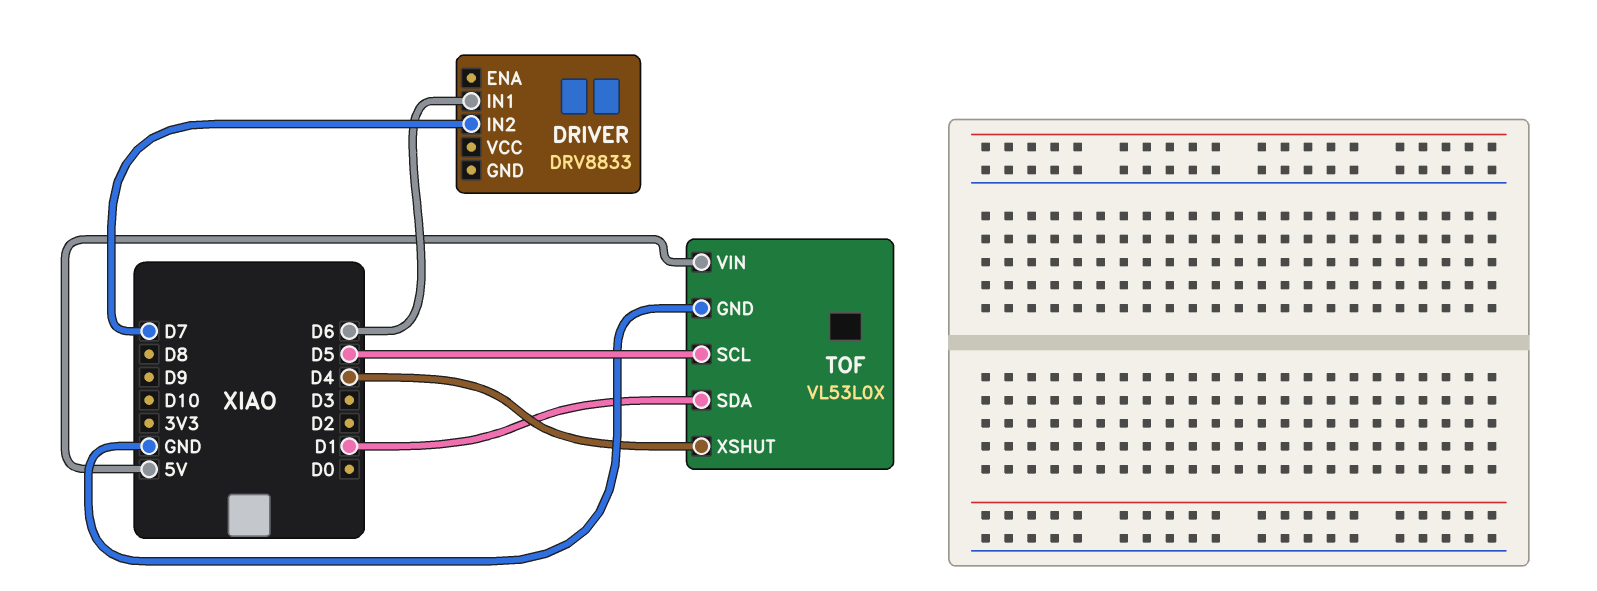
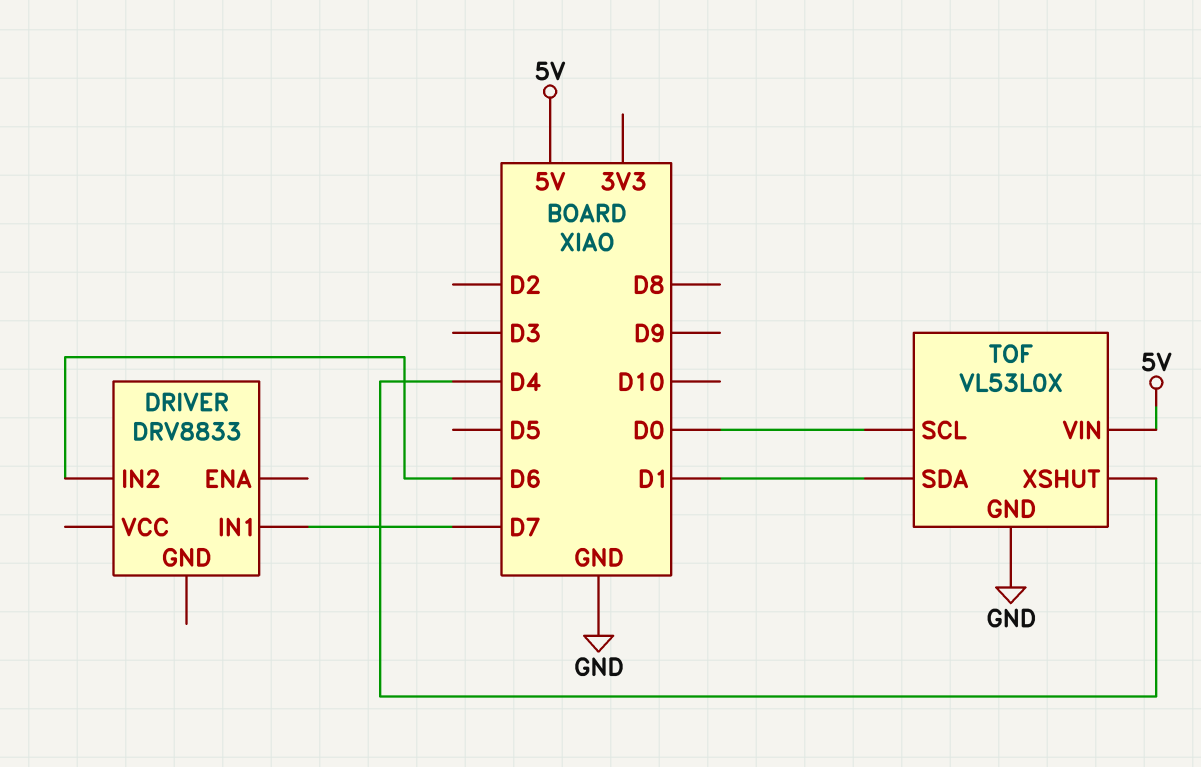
DRIVER pin IN1: D6 -> D7
DRIVER pin IN2: D7 -> D6
TOF pin SCL: D5 -> D0

